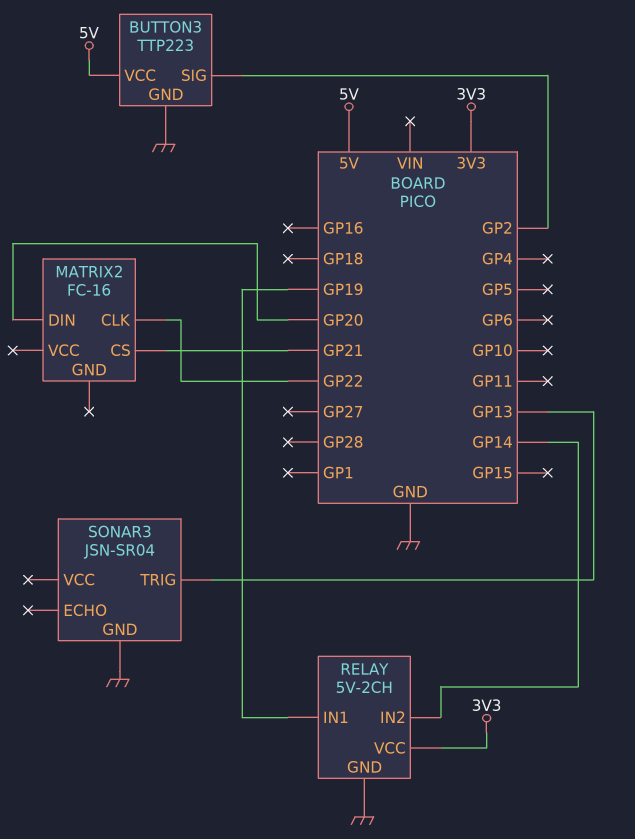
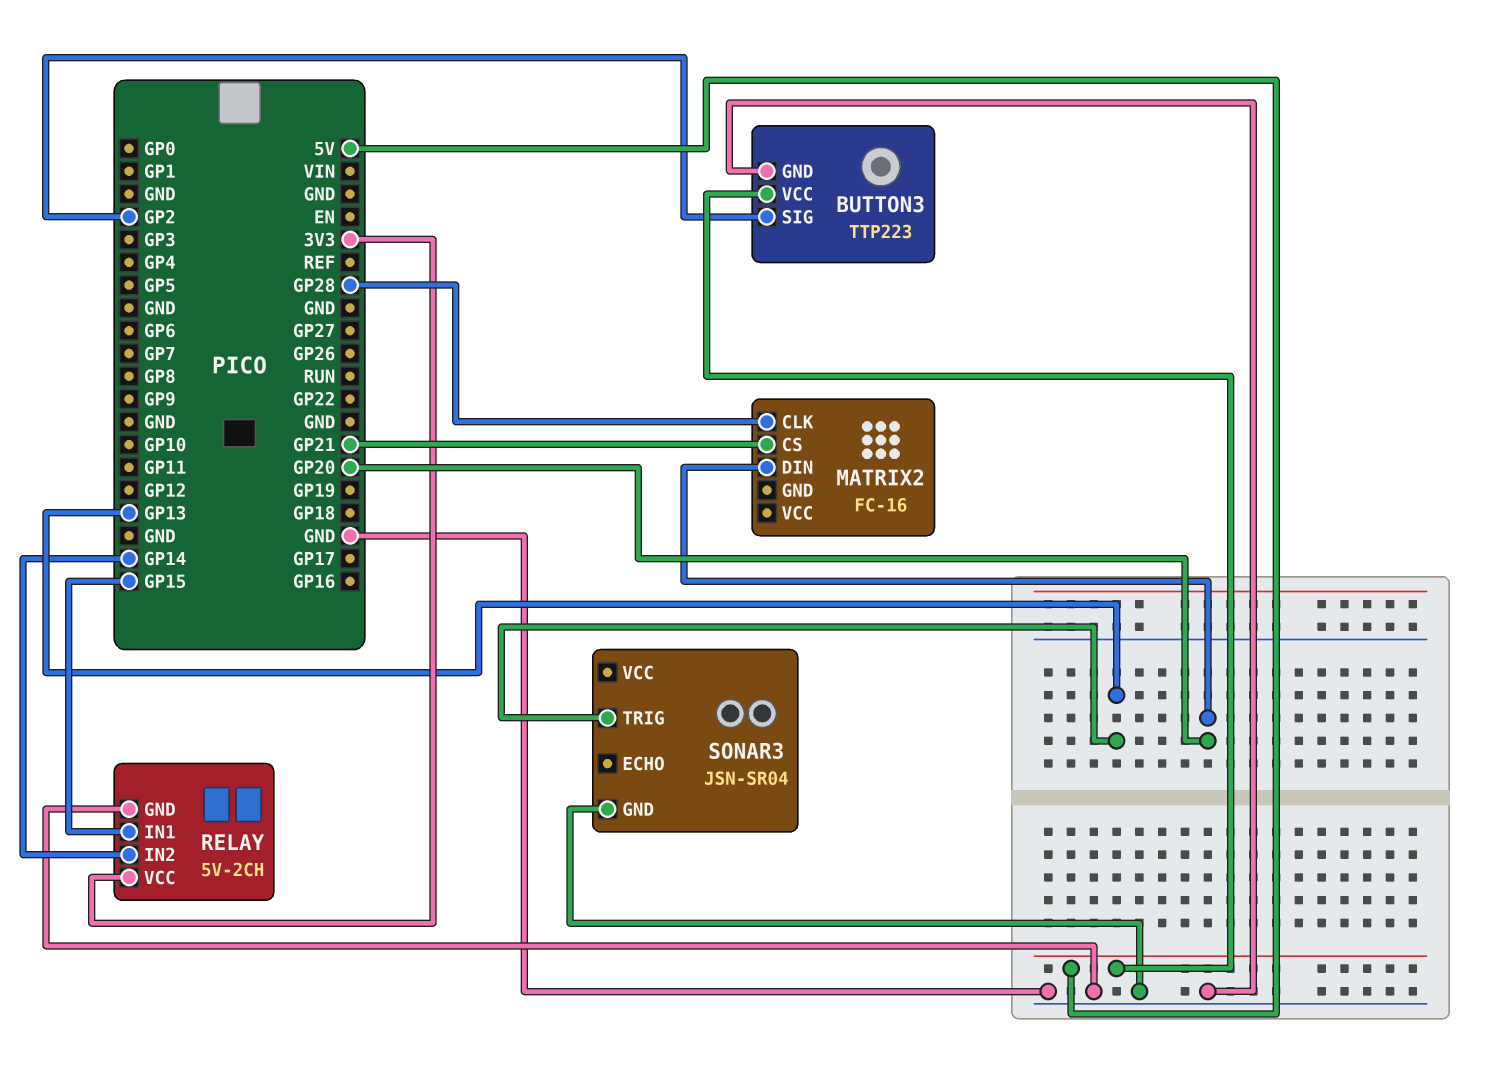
MATRIX2 pin CLK: GP22 -> GP28
RELAY pin IN1: GP19 -> GP15

